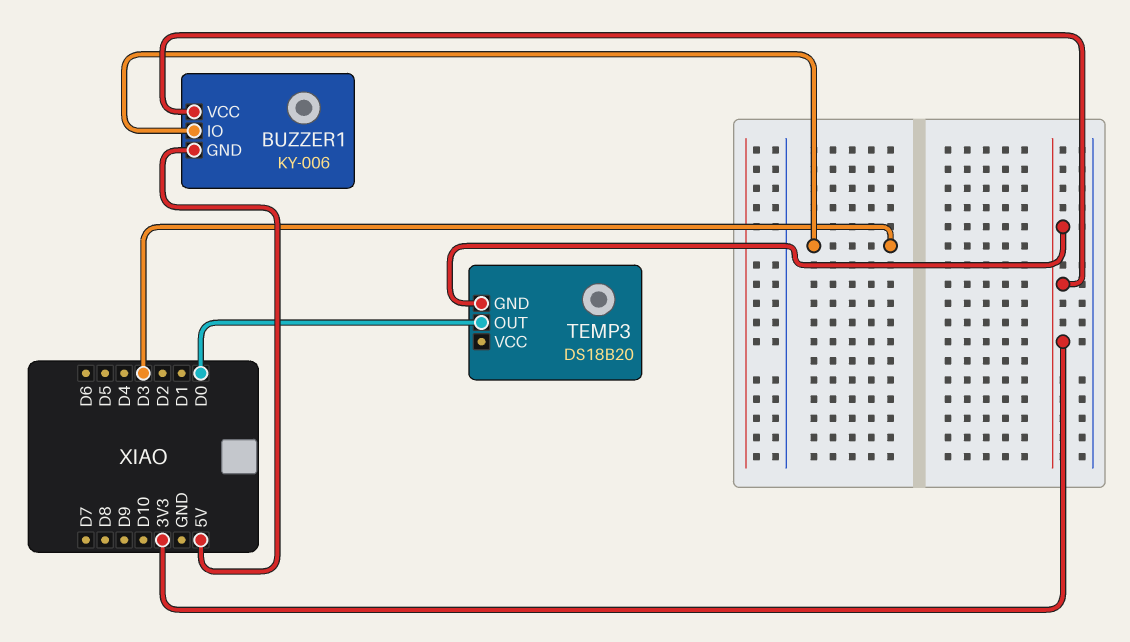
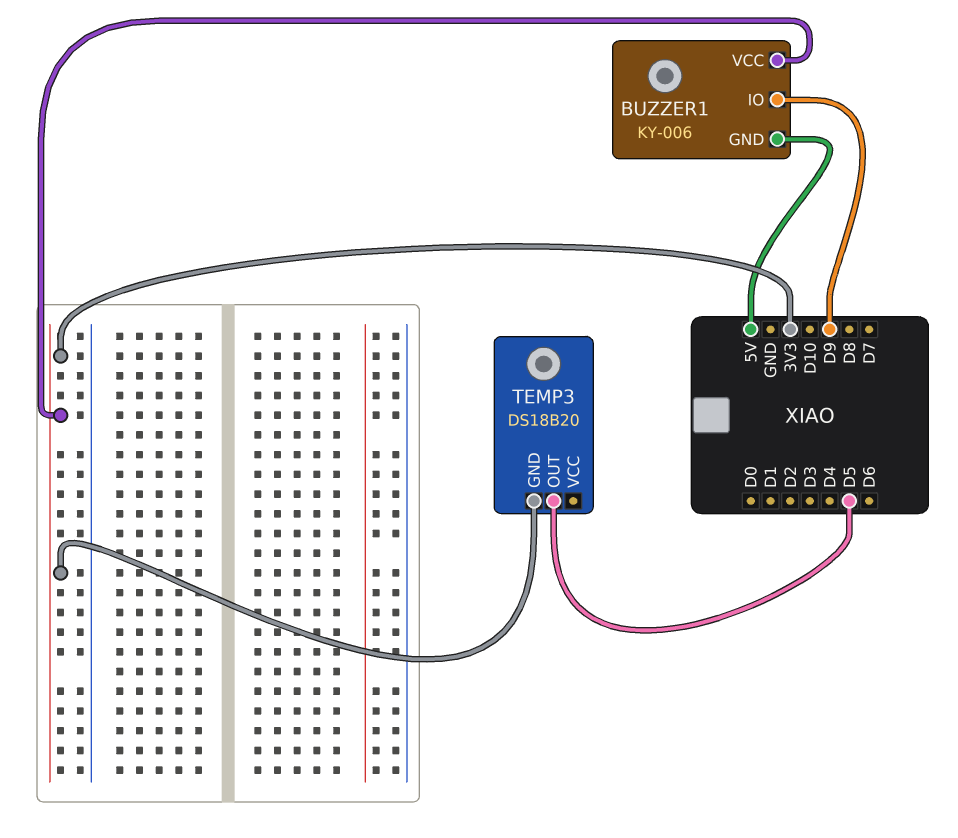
BUZZER1 pin IO: D3 -> D9
TEMP3 pin OUT: D0 -> D5

